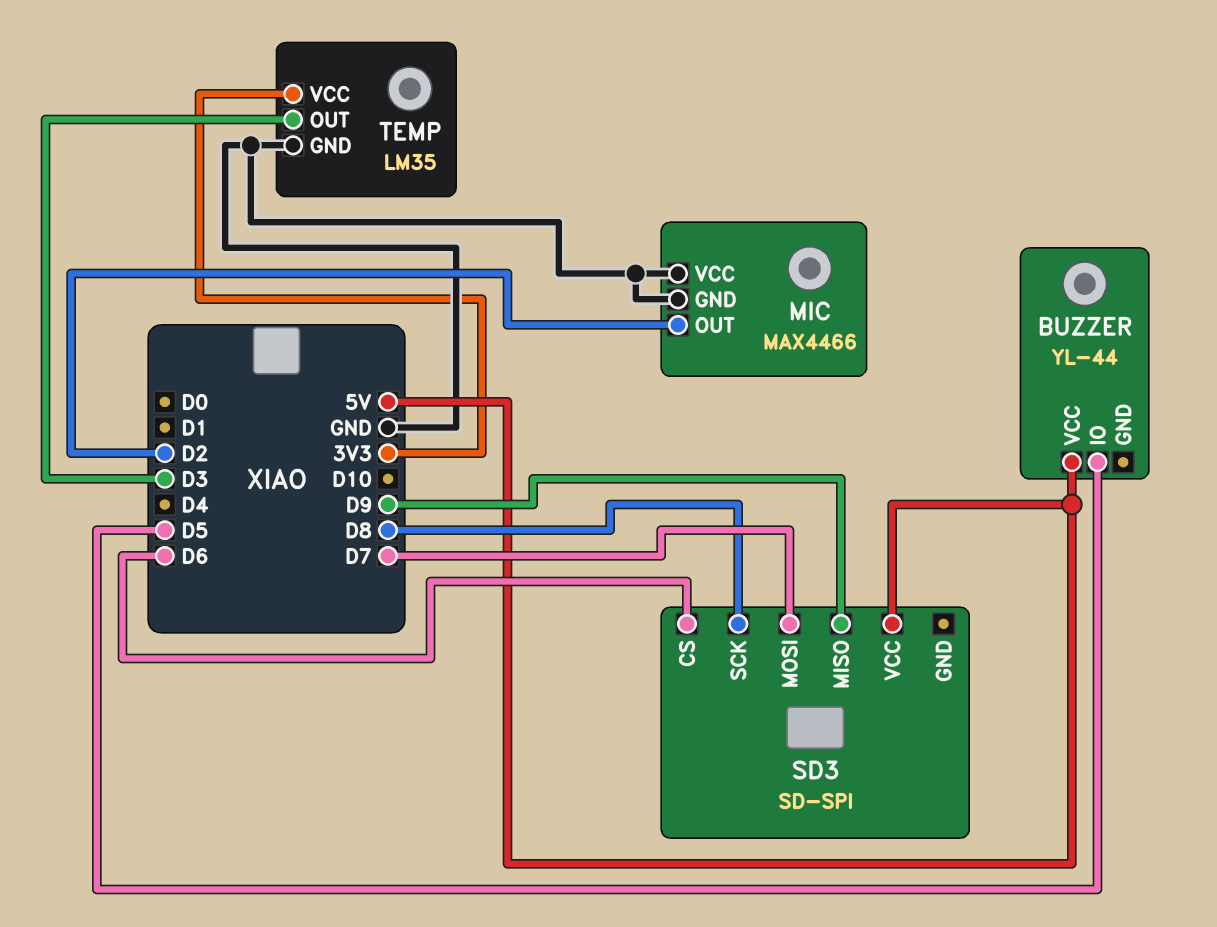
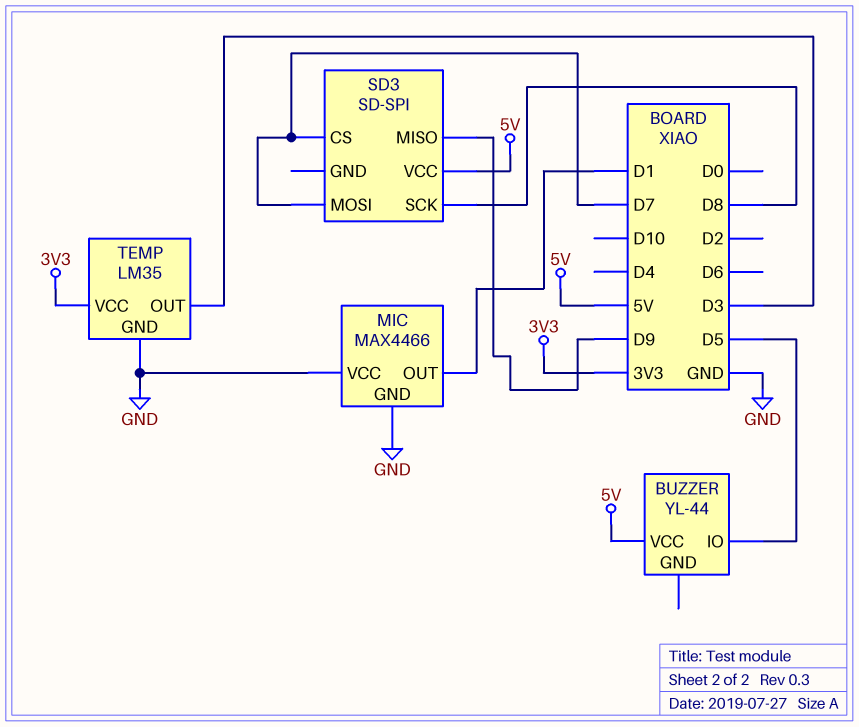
MIC pin OUT: D2 -> D1
SD3 pin CS: D6 -> D7

